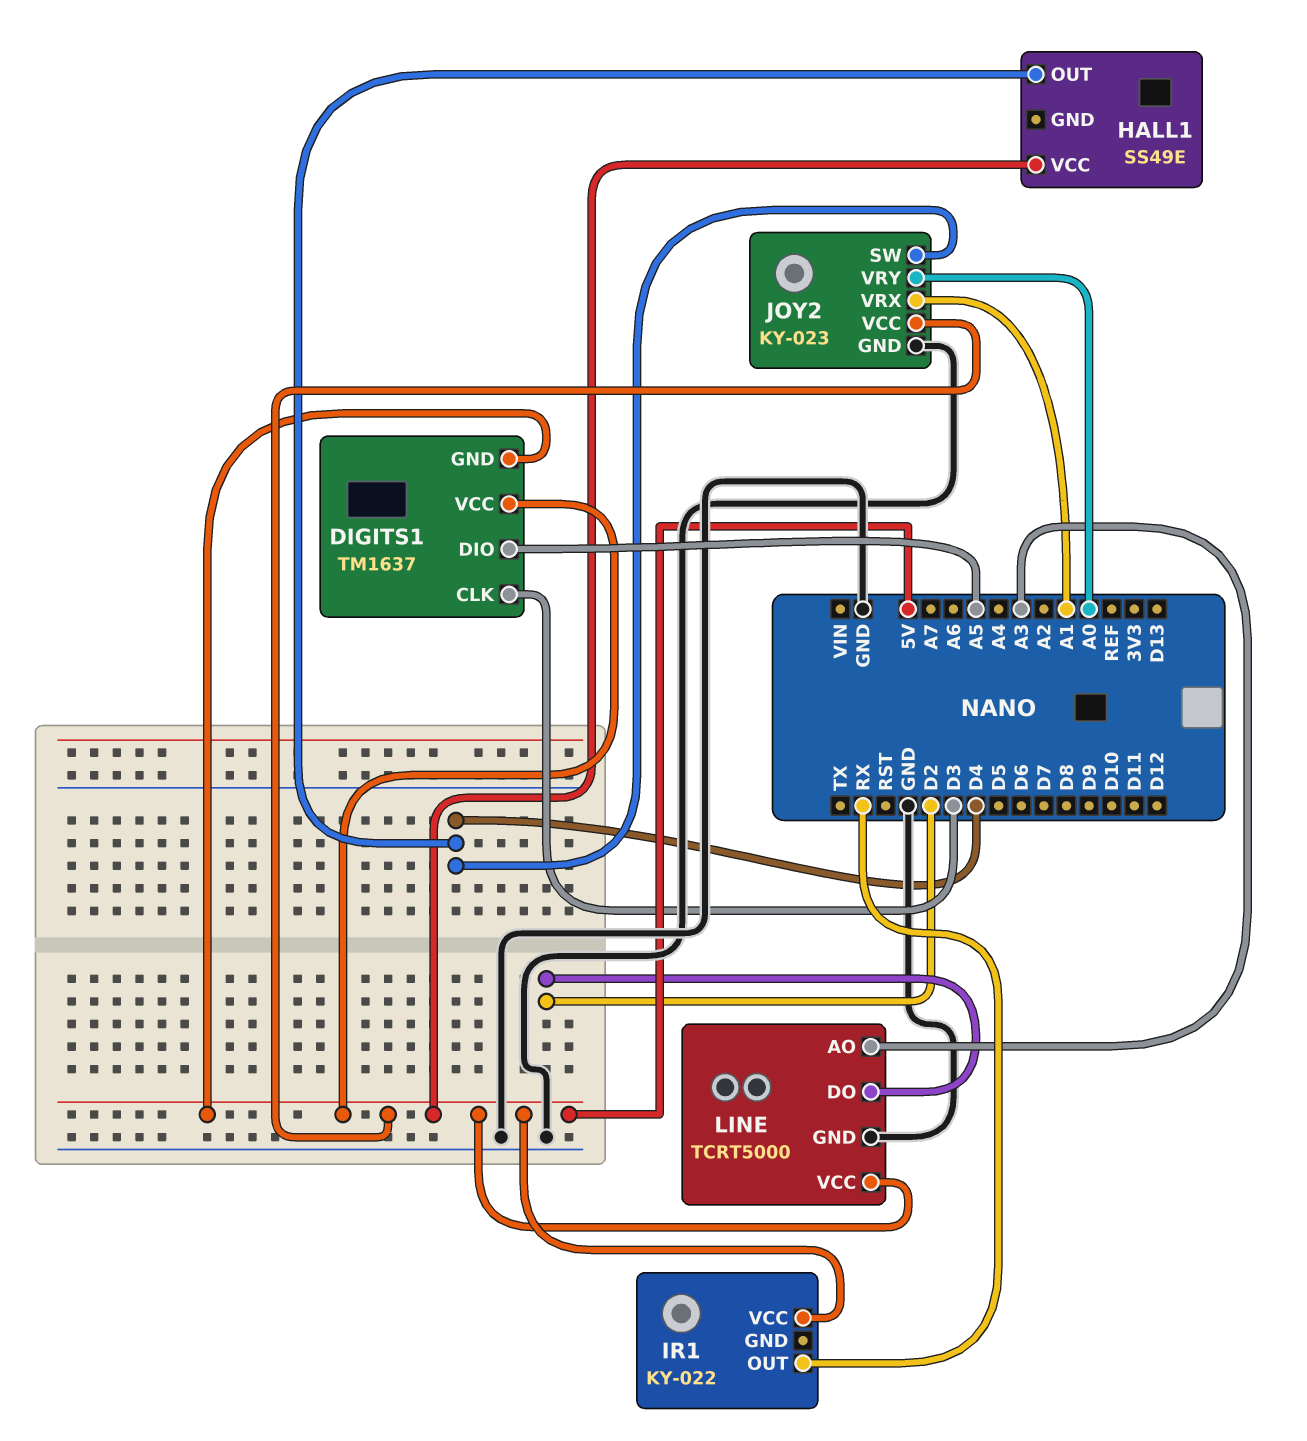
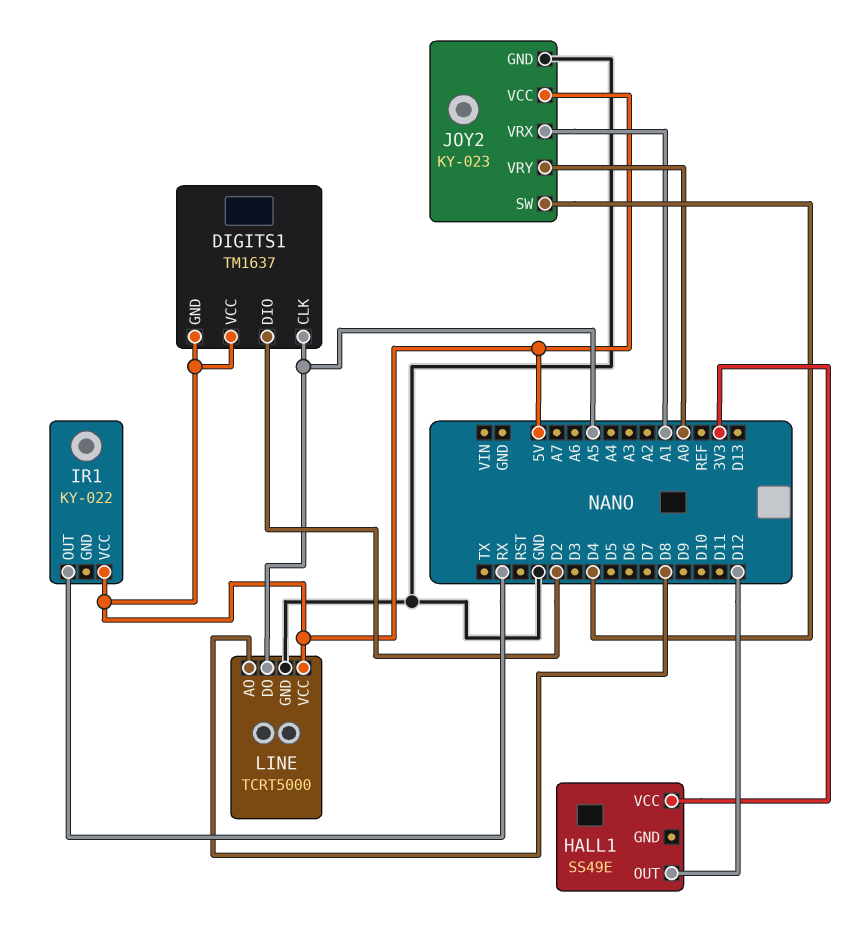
DIGITS1 pin CLK: D3 -> A5
DIGITS1 pin DIO: A5 -> D2
HALL1 pin OUT: D4 -> D12
HALL1 pin VCC: 5V -> 3V3
LINE pin AO: A3 -> D8
LINE pin DO: D2 -> A5

